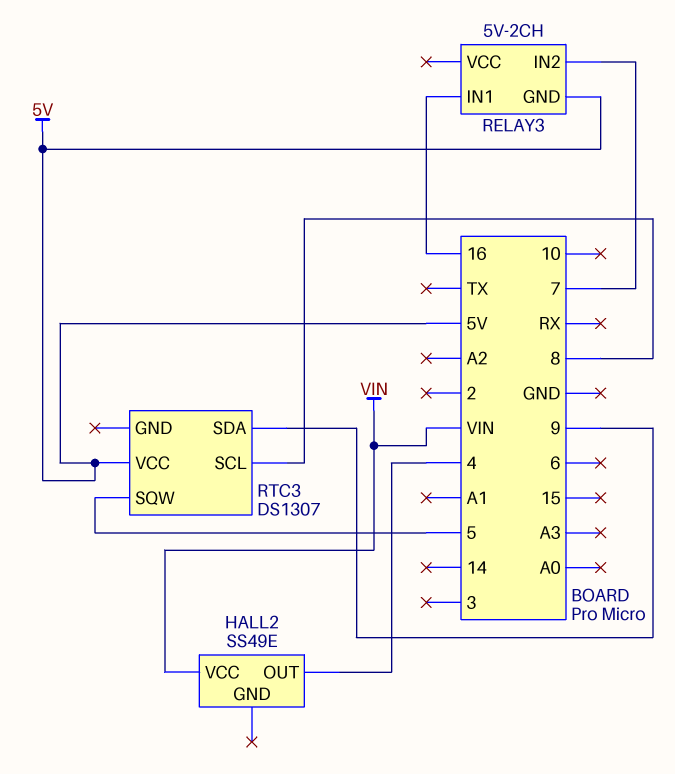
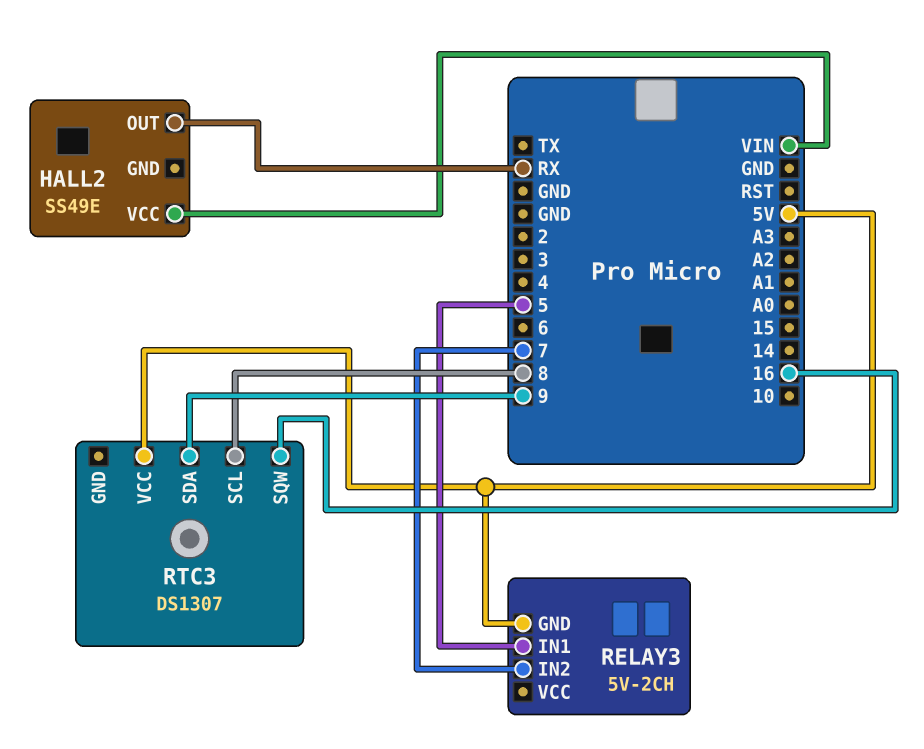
HALL2 pin OUT: 4 -> RX
RELAY3 pin IN1: 16 -> 5
RTC3 pin SQW: 5 -> 16

